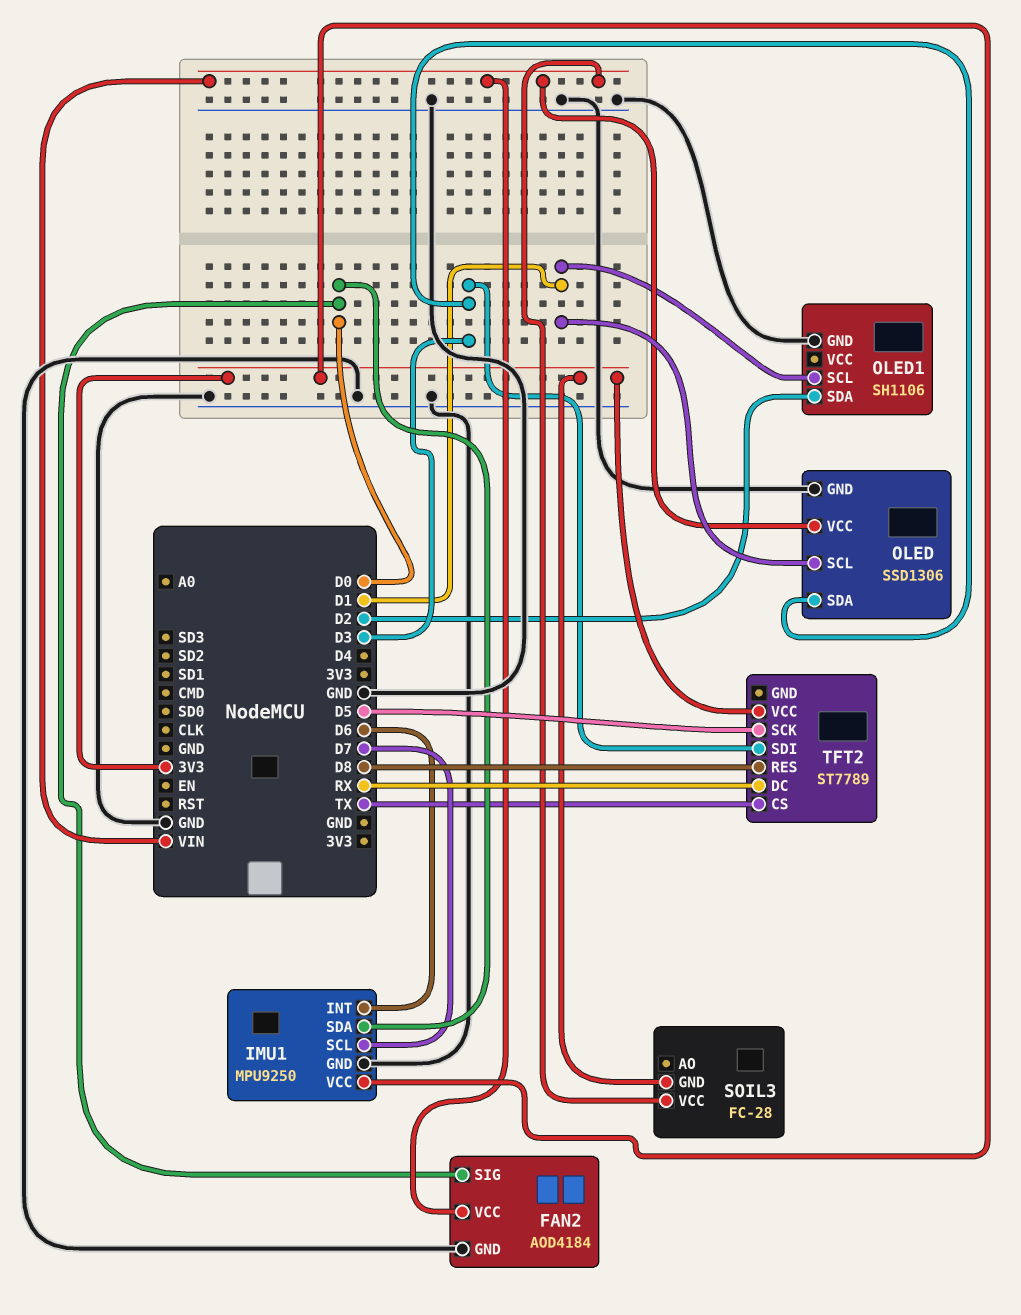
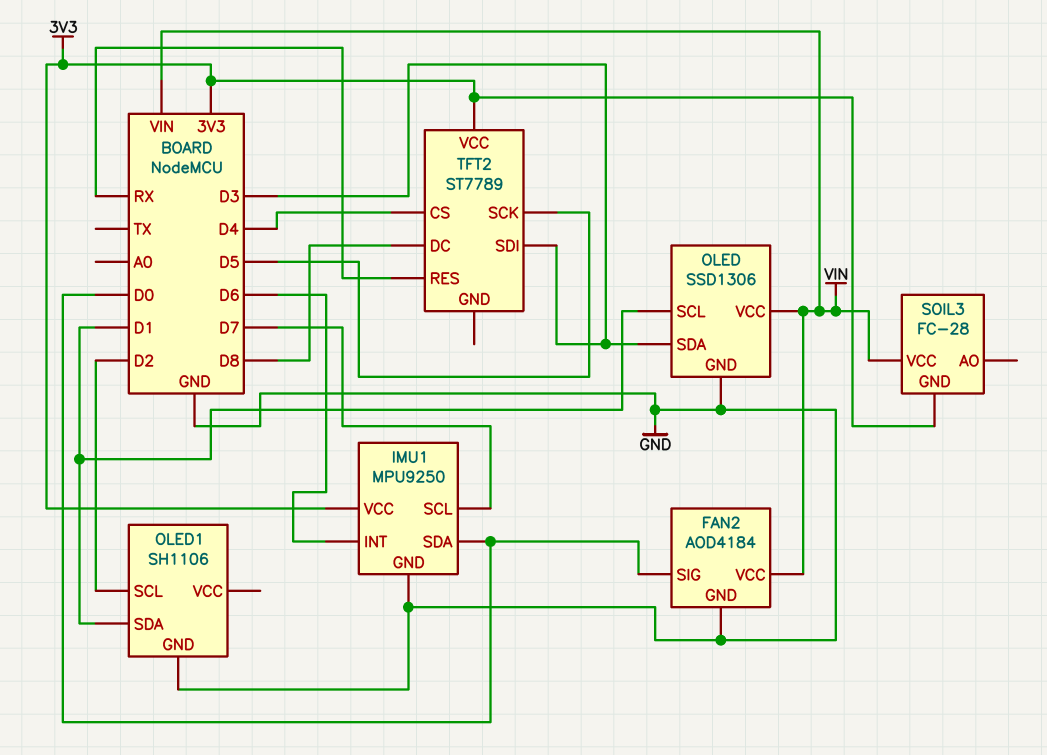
OLED1 pin SCL: D1 -> D2
OLED1 pin SDA: D2 -> D1
TFT2 pin CS: TX -> D4
TFT2 pin DC: RX -> D8
TFT2 pin RES: D8 -> RX

